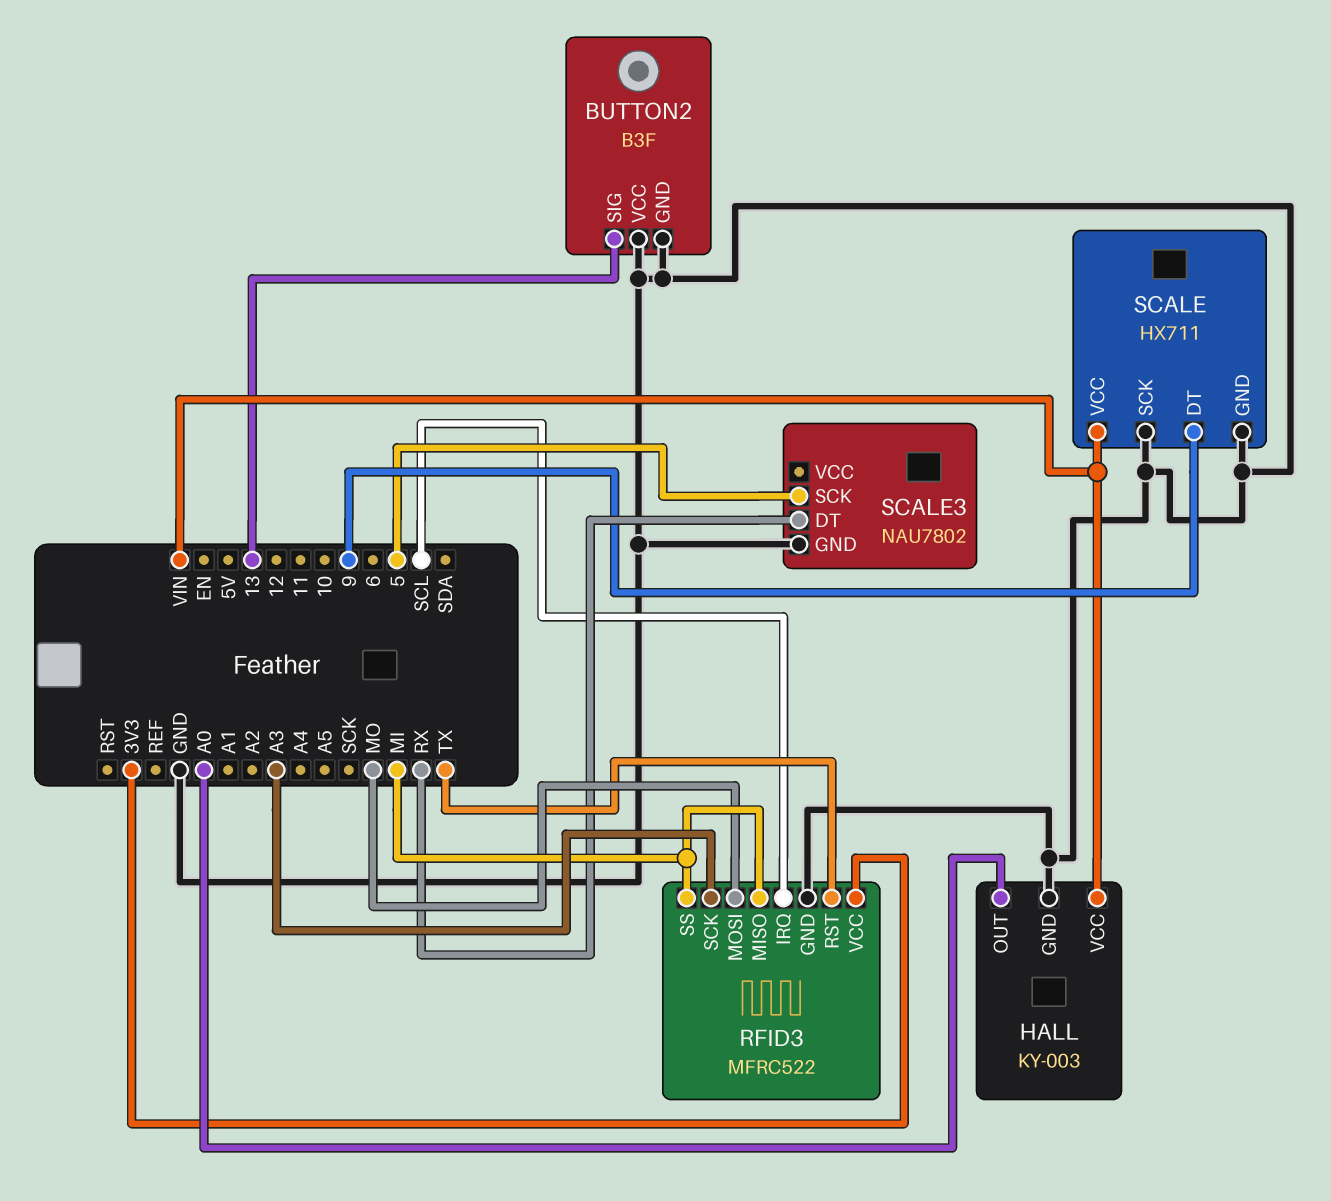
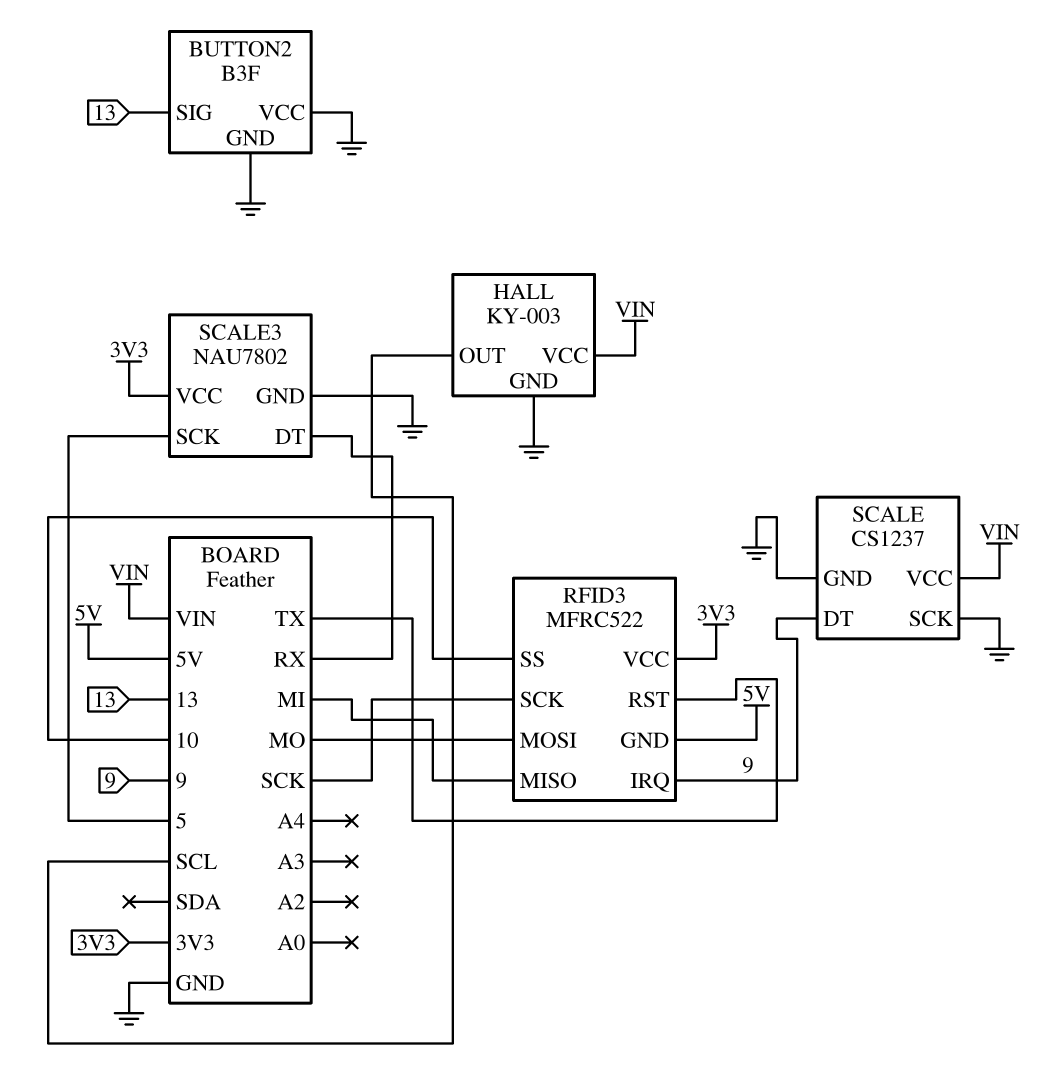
HALL pin OUT: A0 -> SCL
RFID3 pin GND: GND -> 5V
RFID3 pin IRQ: SCL -> 9
RFID3 pin SCK: A3 -> SCK
RFID3 pin SS: MI -> 10
SCALE: HX711 -> CS1237
SCALE3 pin VCC: none -> 3V3

